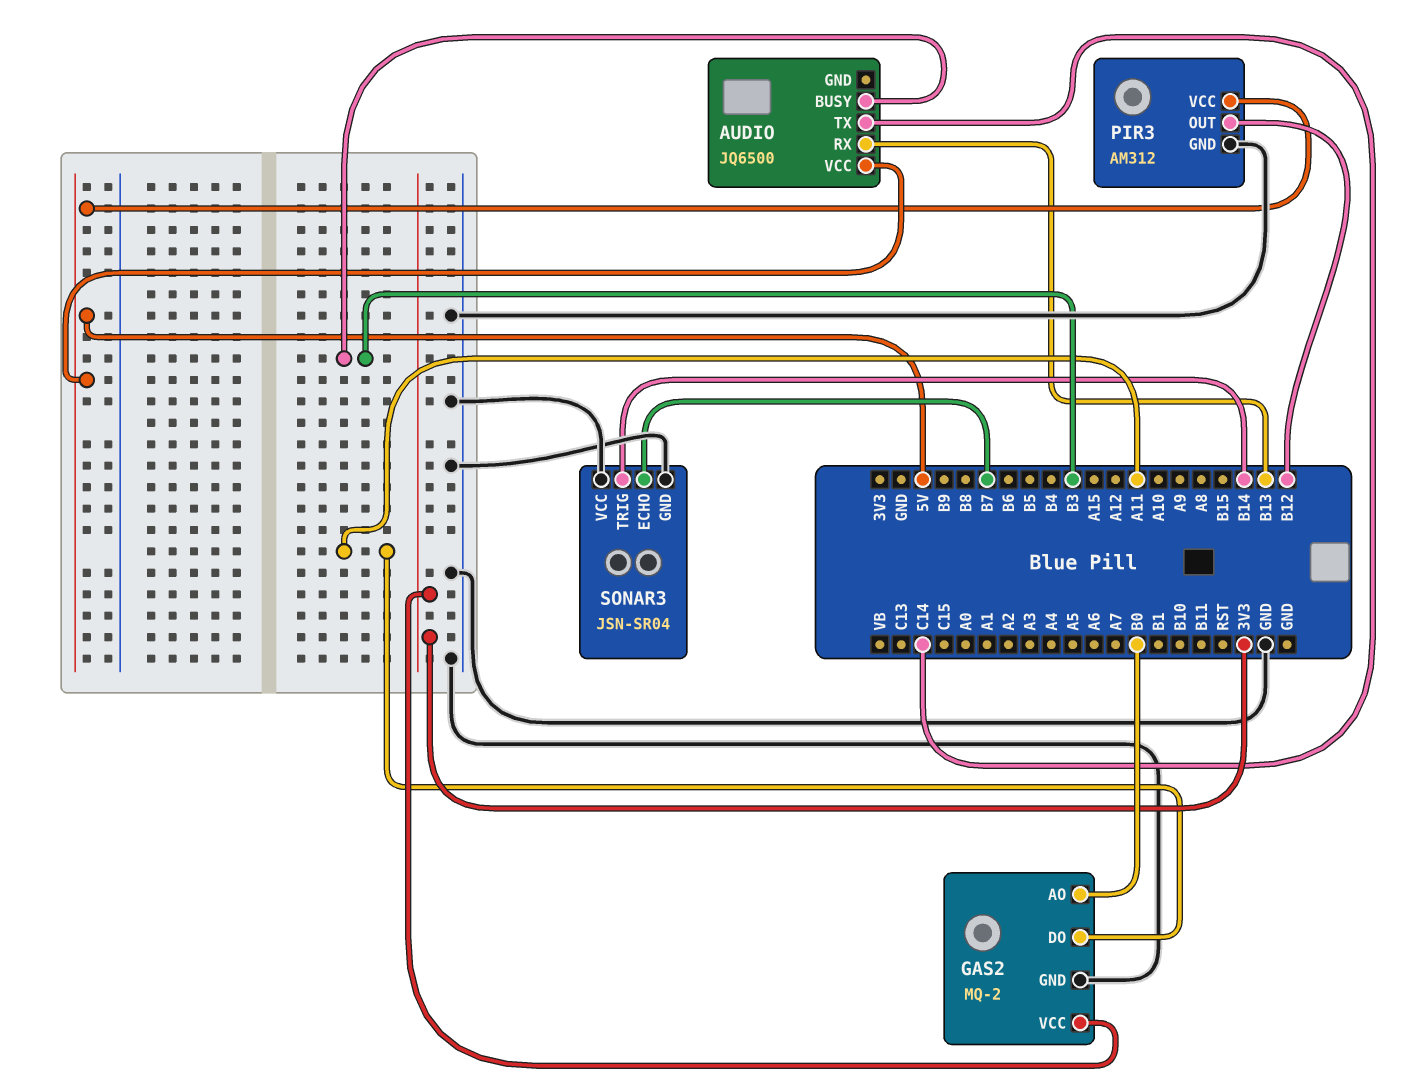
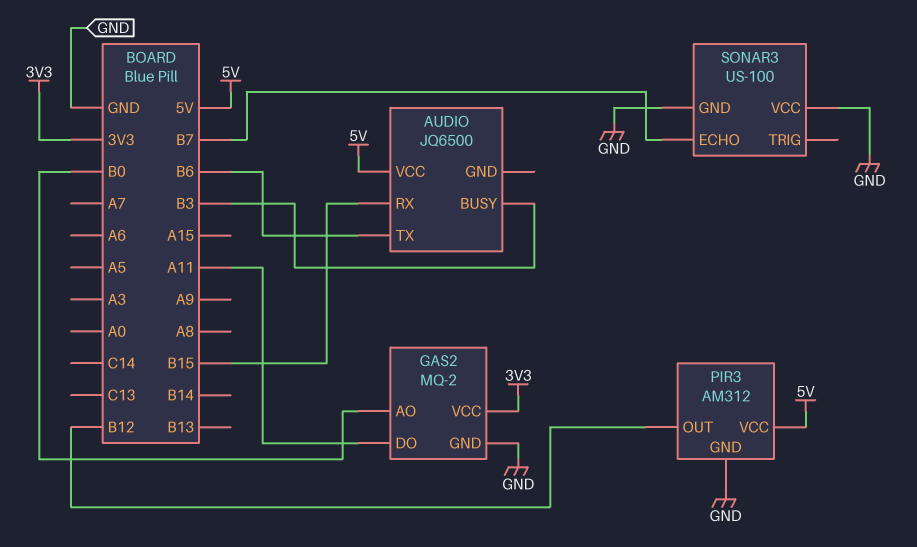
AUDIO pin RX: B13 -> B15
AUDIO pin TX: C14 -> B6
SONAR3: JSN-SR04 -> US-100
SONAR3 pin TRIG: B14 -> none

